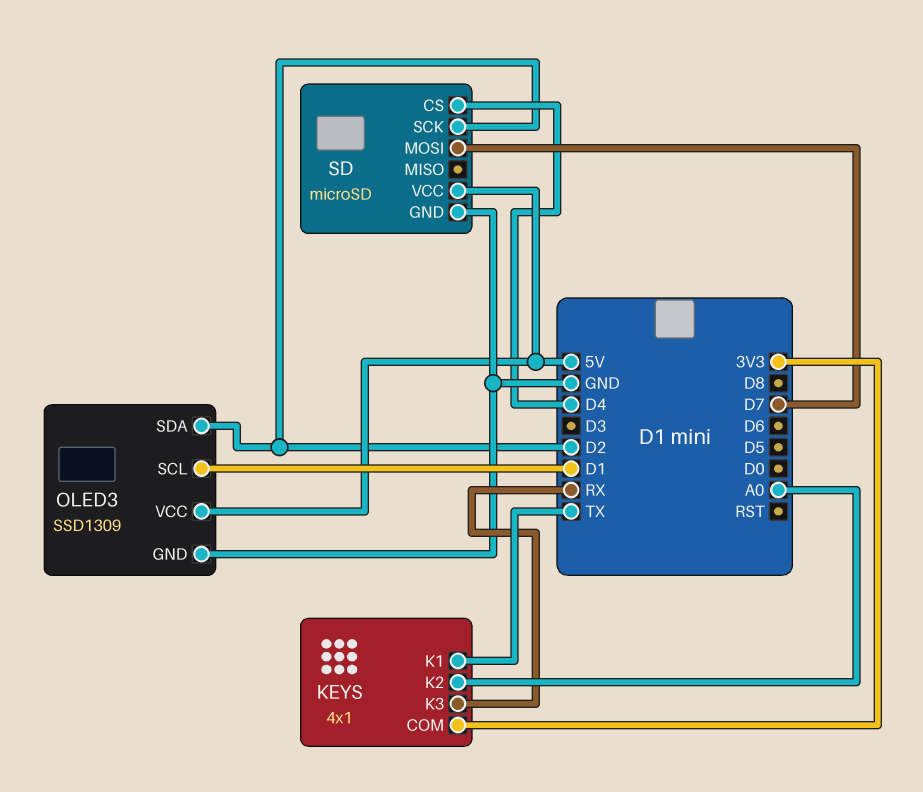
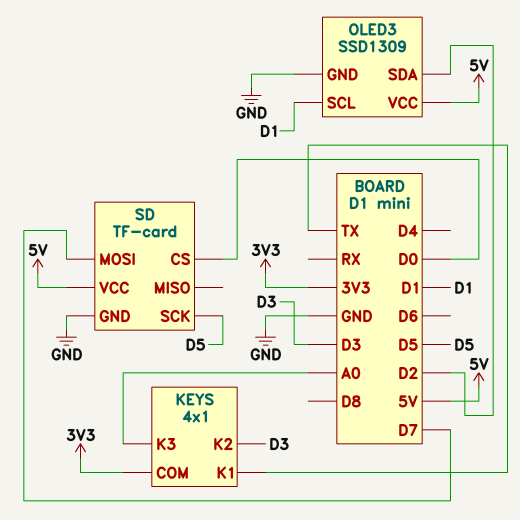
KEYS pin K2: A0 -> D3
KEYS pin K3: RX -> A0
SD: microSD -> TF-card
SD pin CS: D4 -> D0
SD pin SCK: D2 -> D5

